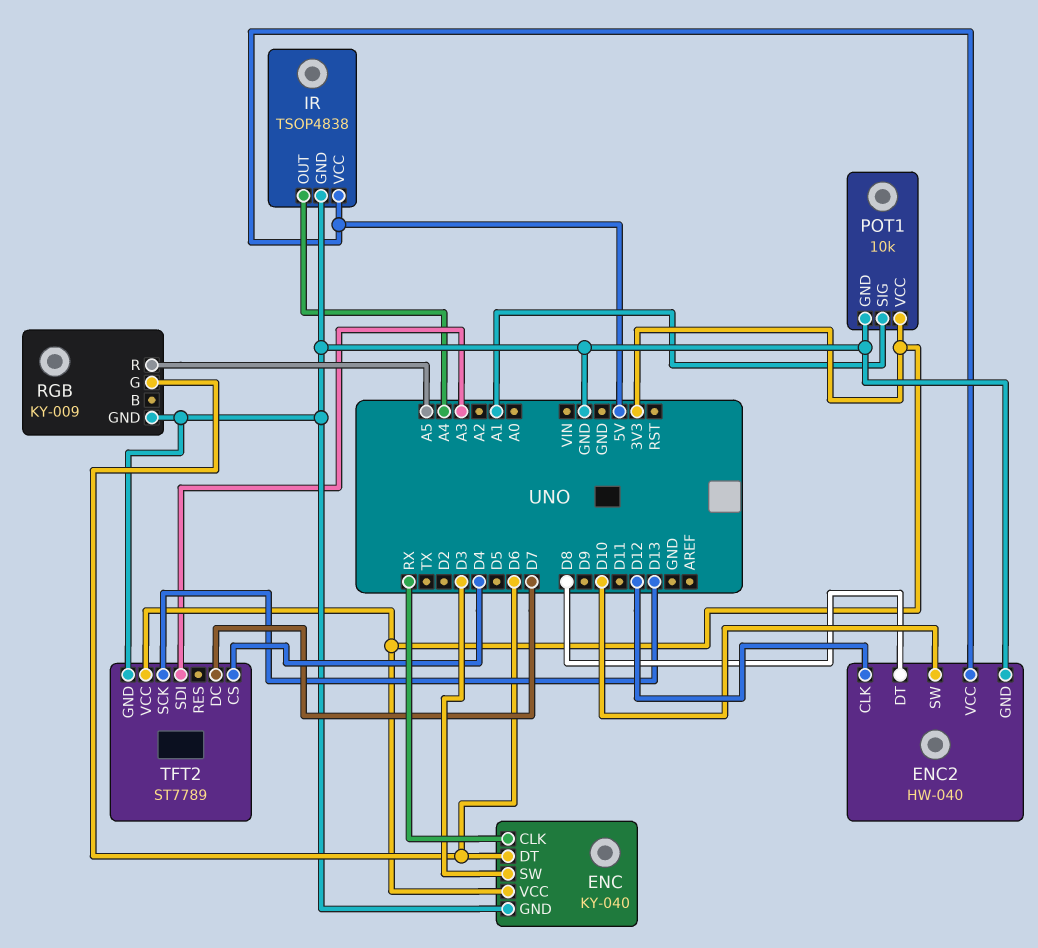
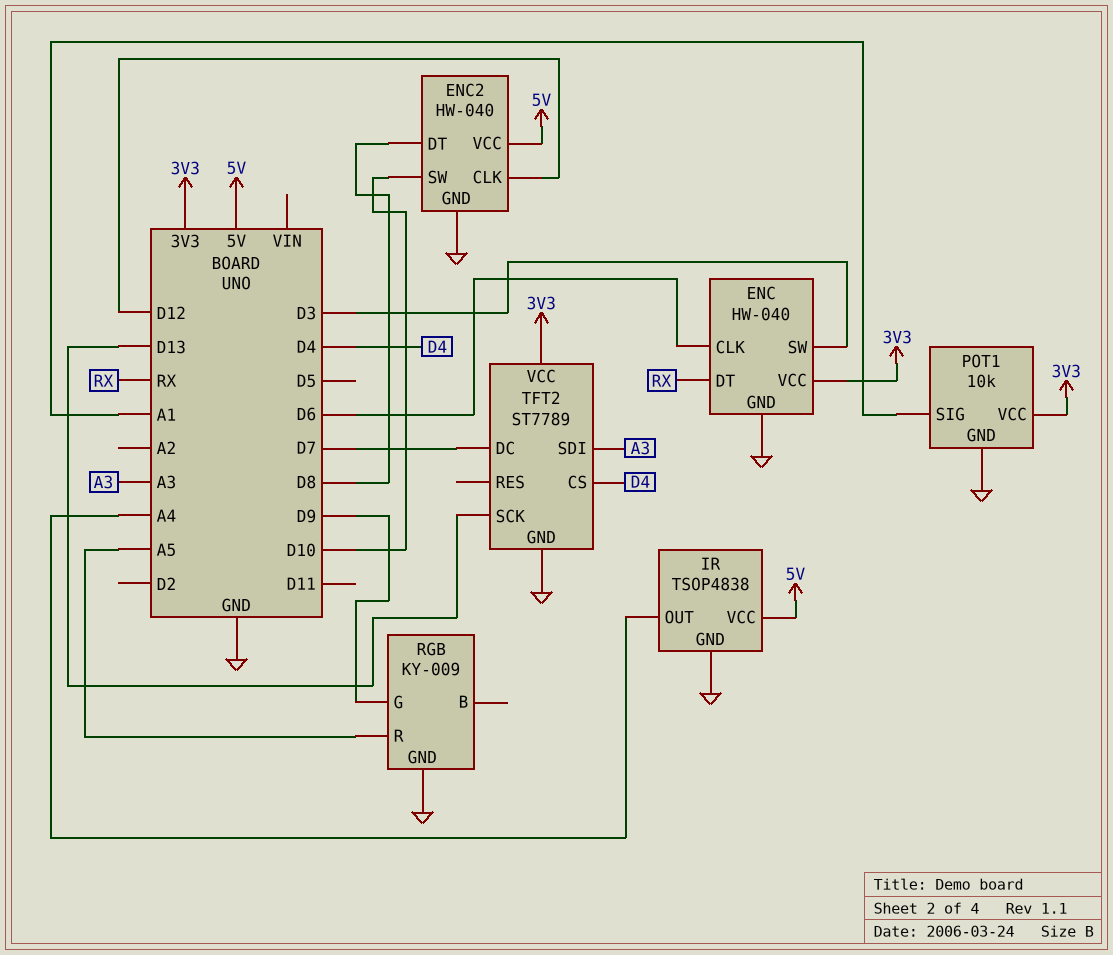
ENC: KY-040 -> HW-040
ENC pin CLK: RX -> D6
ENC pin DT: D6 -> RX
RGB pin G: D6 -> D9

